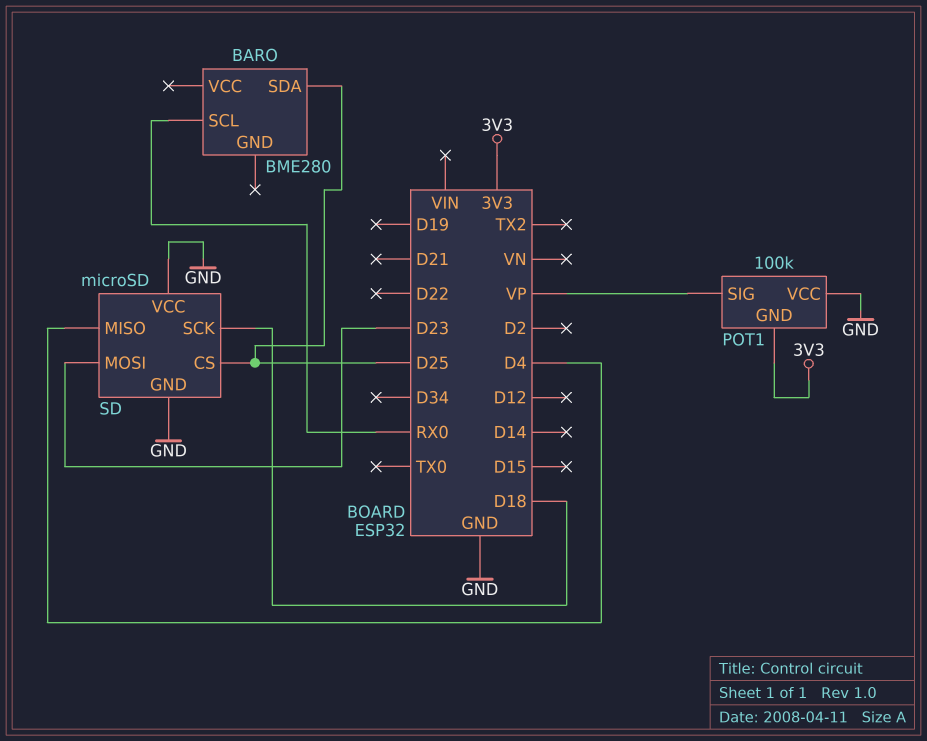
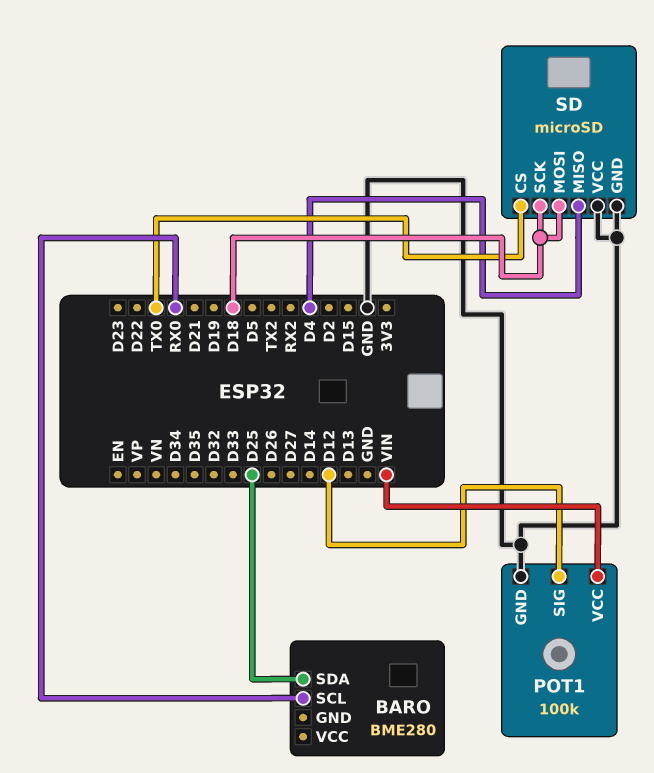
POT1 pin GND: 3V3 -> GND
POT1 pin SIG: VP -> D12
POT1 pin VCC: GND -> VIN
SD pin CS: D25 -> TX0
SD pin MOSI: D23 -> D18

